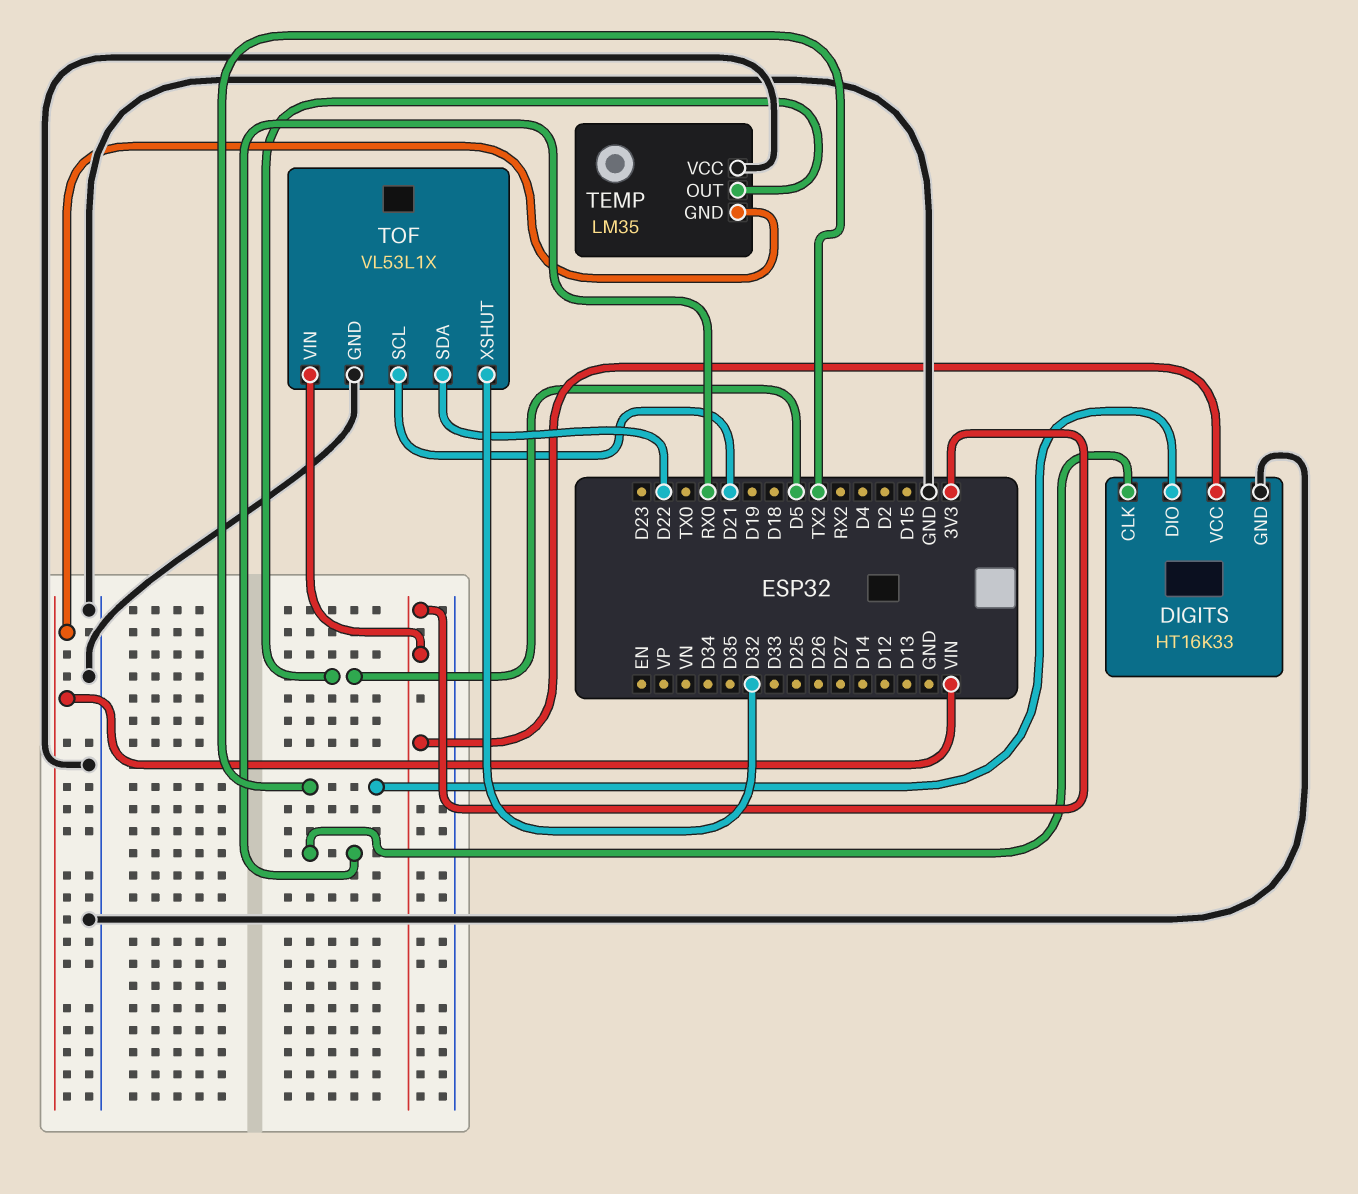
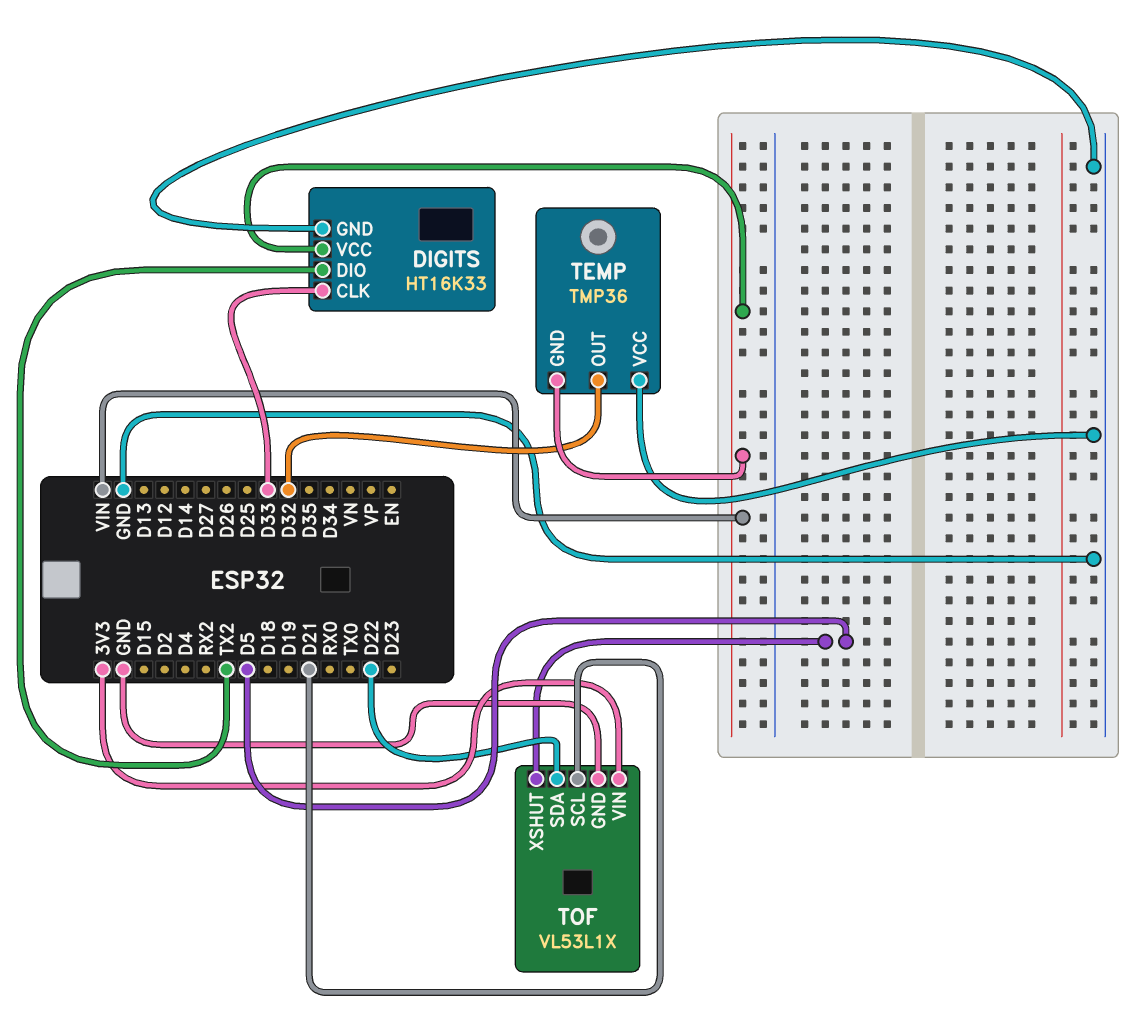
DIGITS pin CLK: RX0 -> D33
DIGITS pin VCC: 3V3 -> VIN
TEMP: LM35 -> TMP36
TEMP pin OUT: D5 -> D32
TOF pin XSHUT: D32 -> D5

